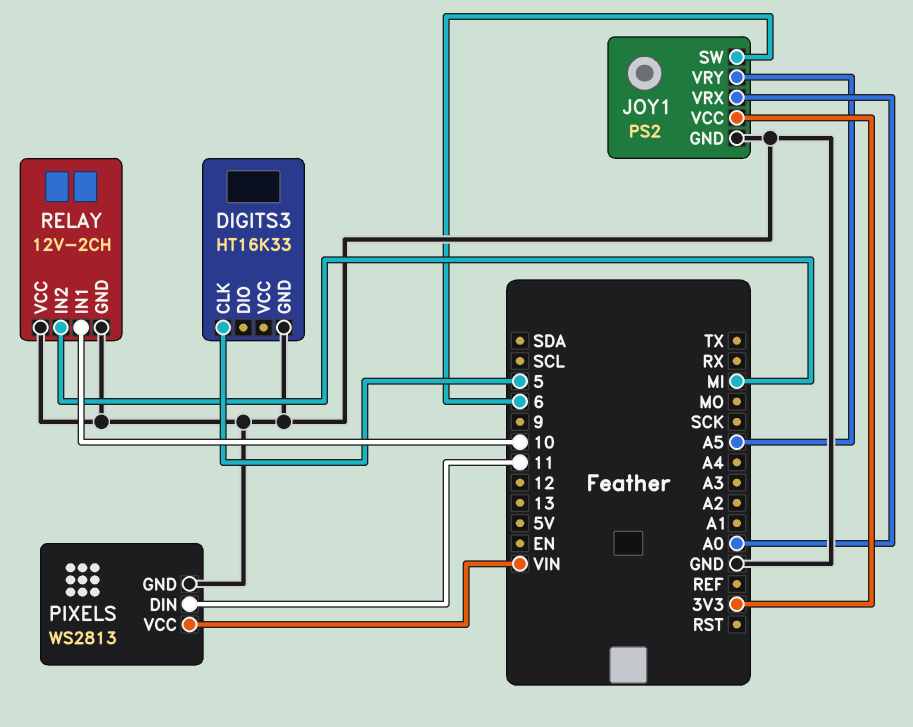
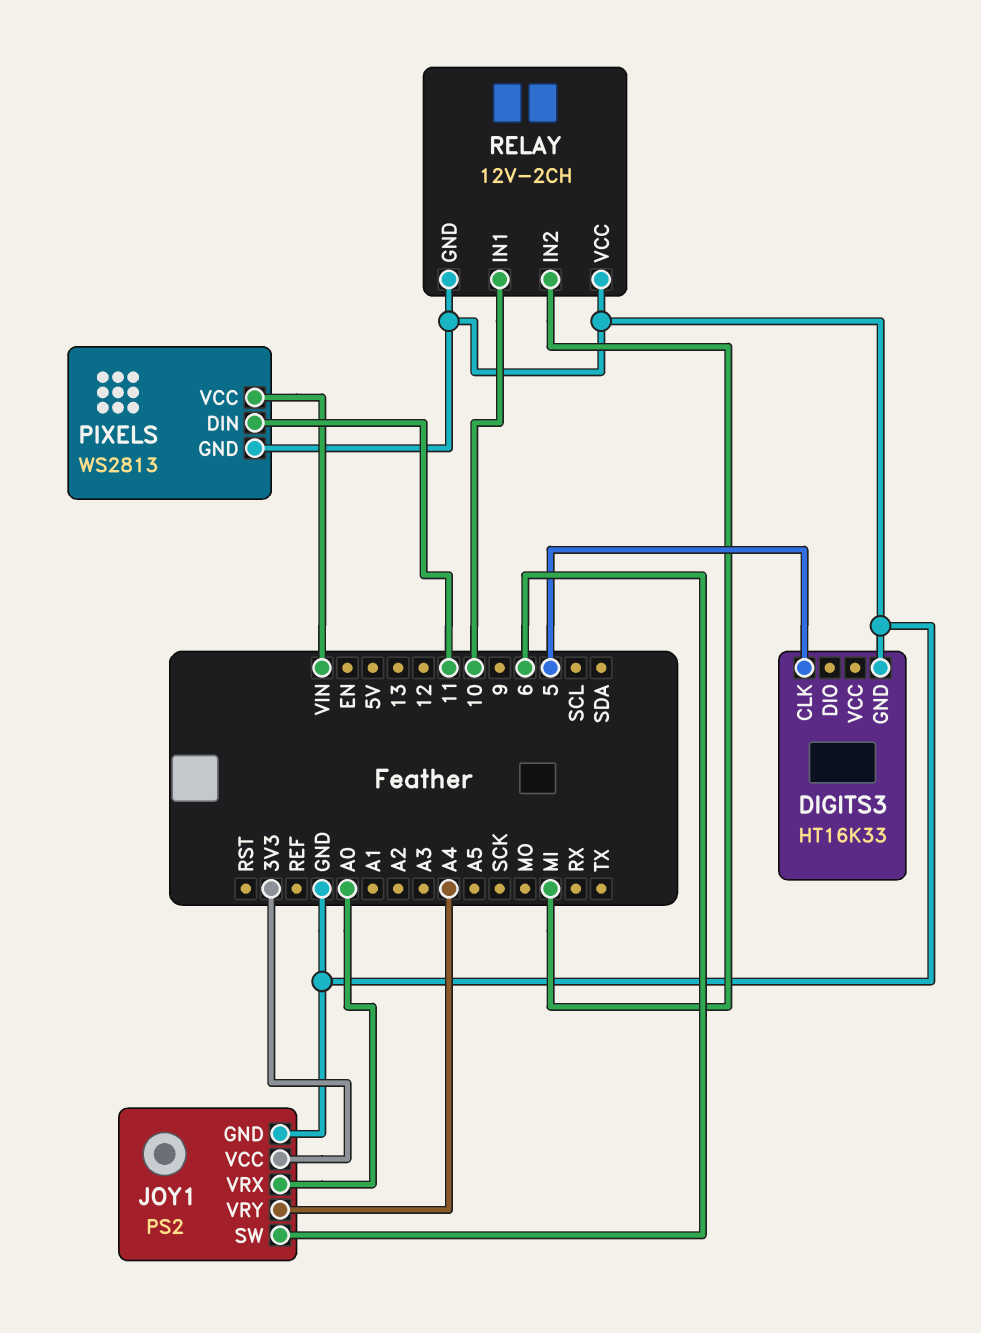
JOY1 pin VRY: A5 -> A4

